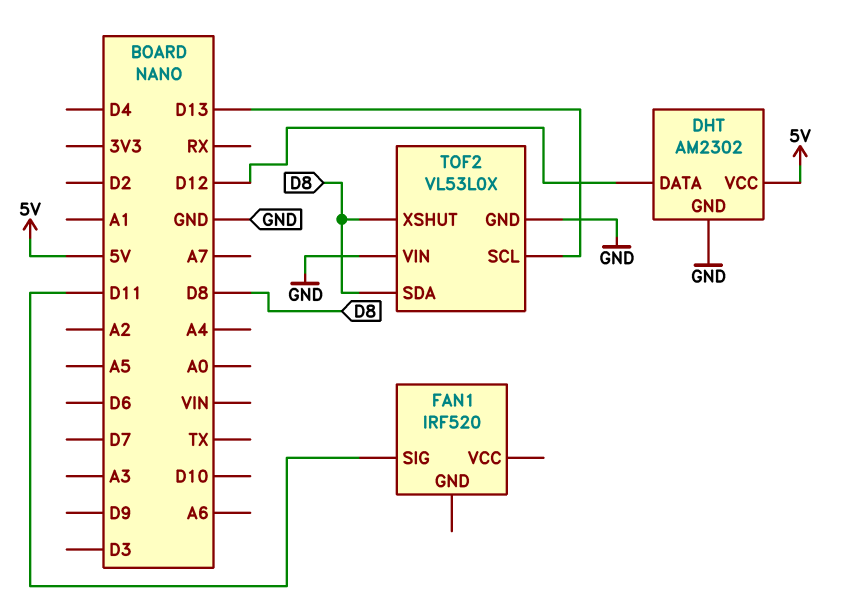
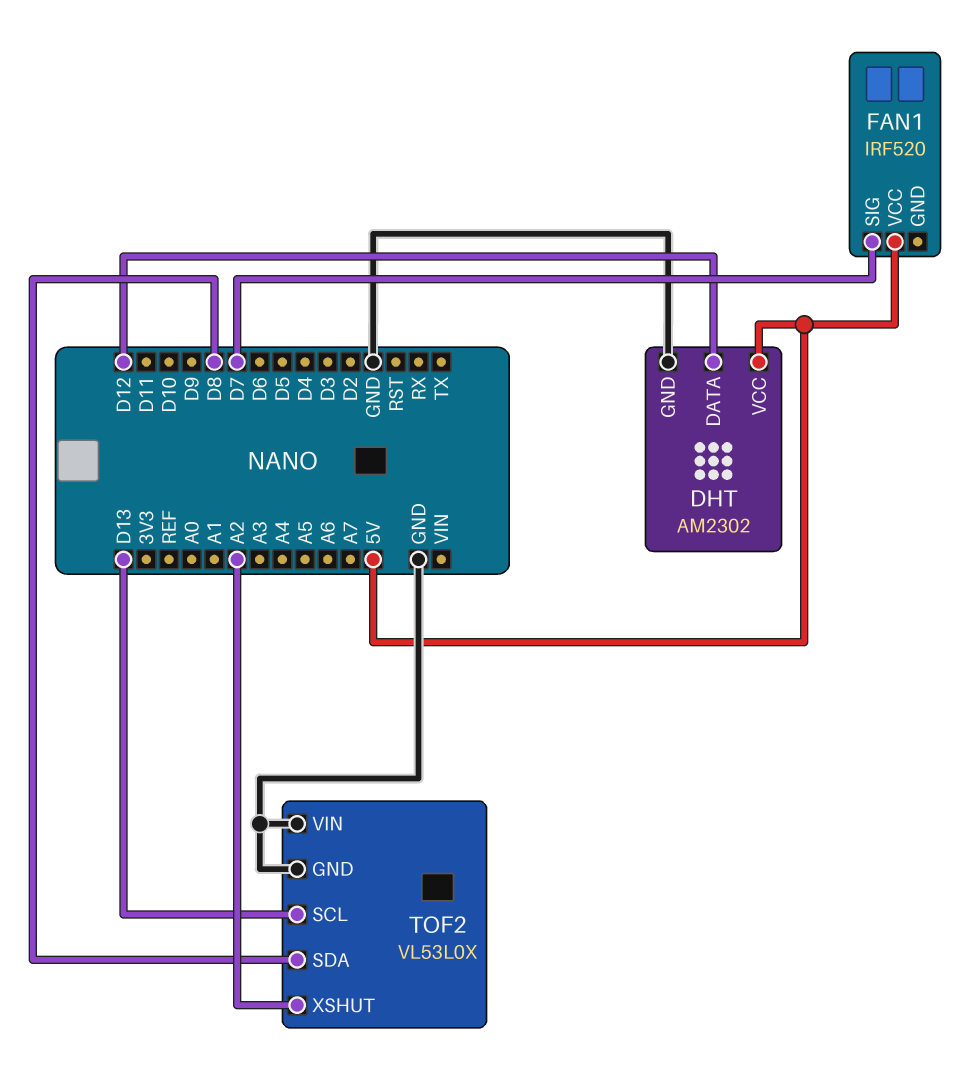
FAN1 pin SIG: D11 -> D7
FAN1 pin VCC: none -> 5V
TOF2 pin XSHUT: D8 -> A2

